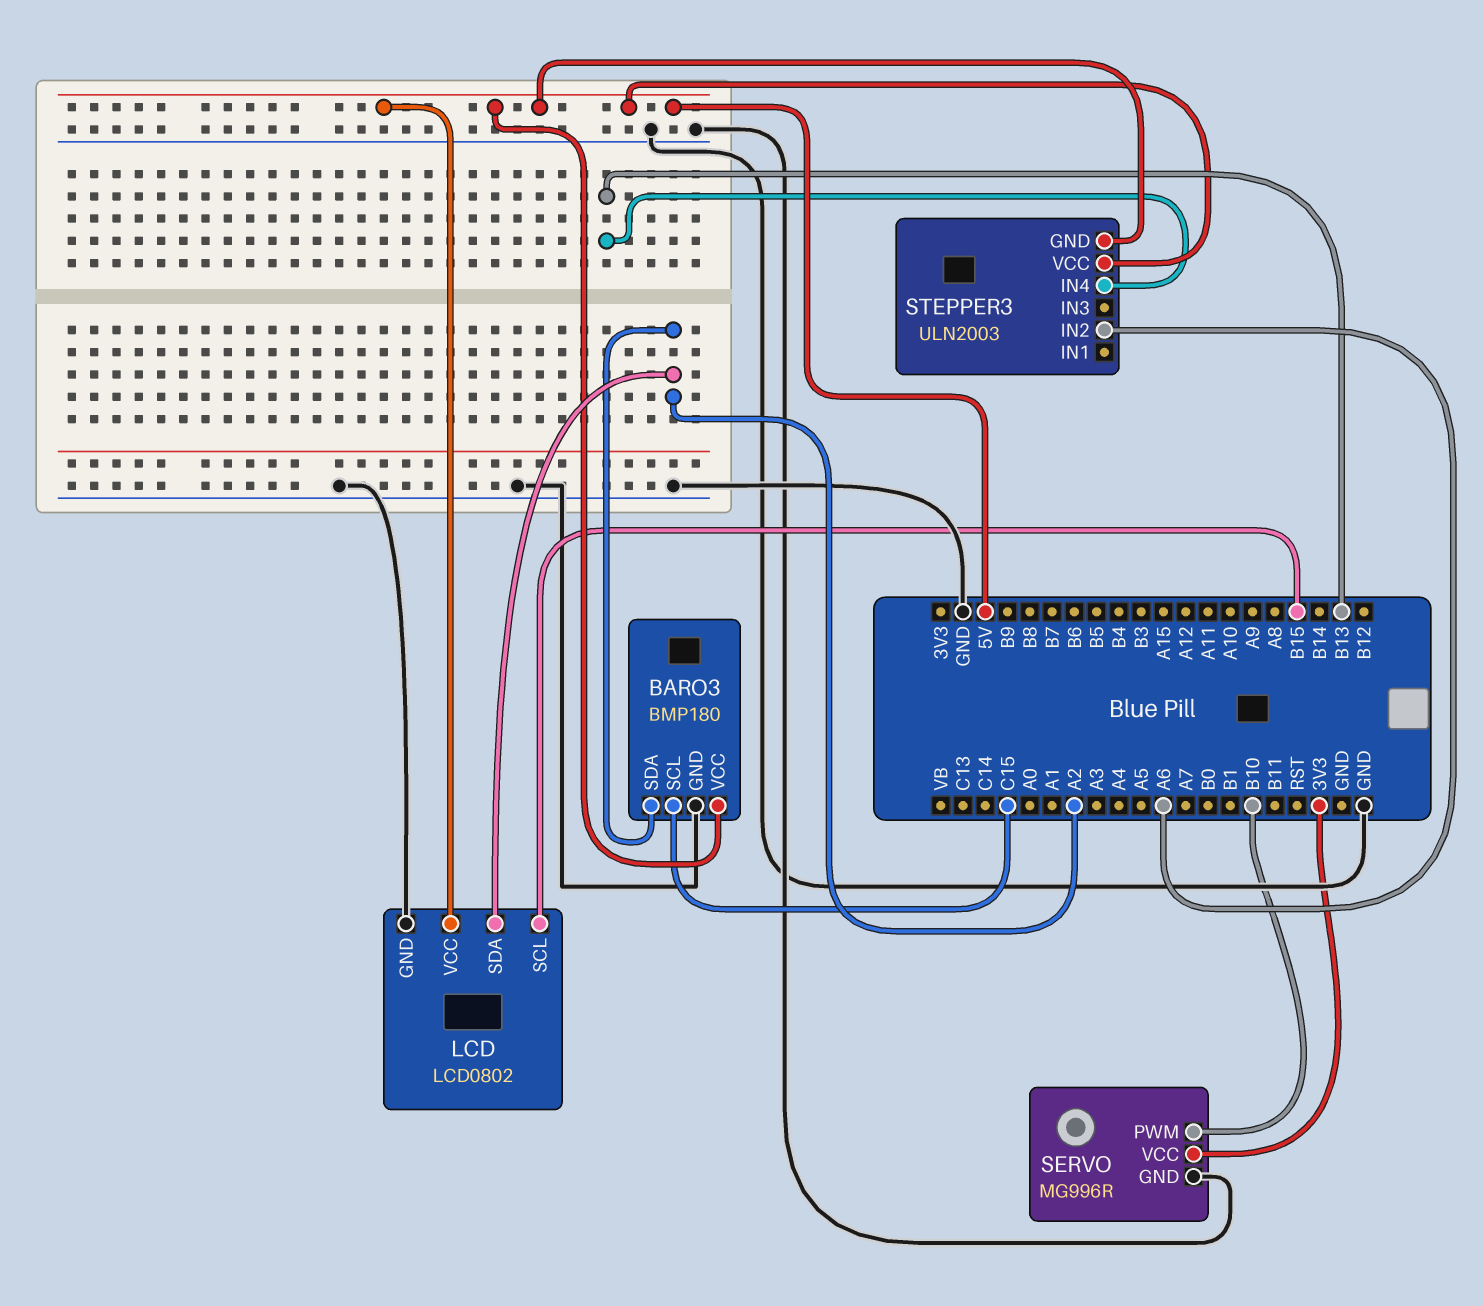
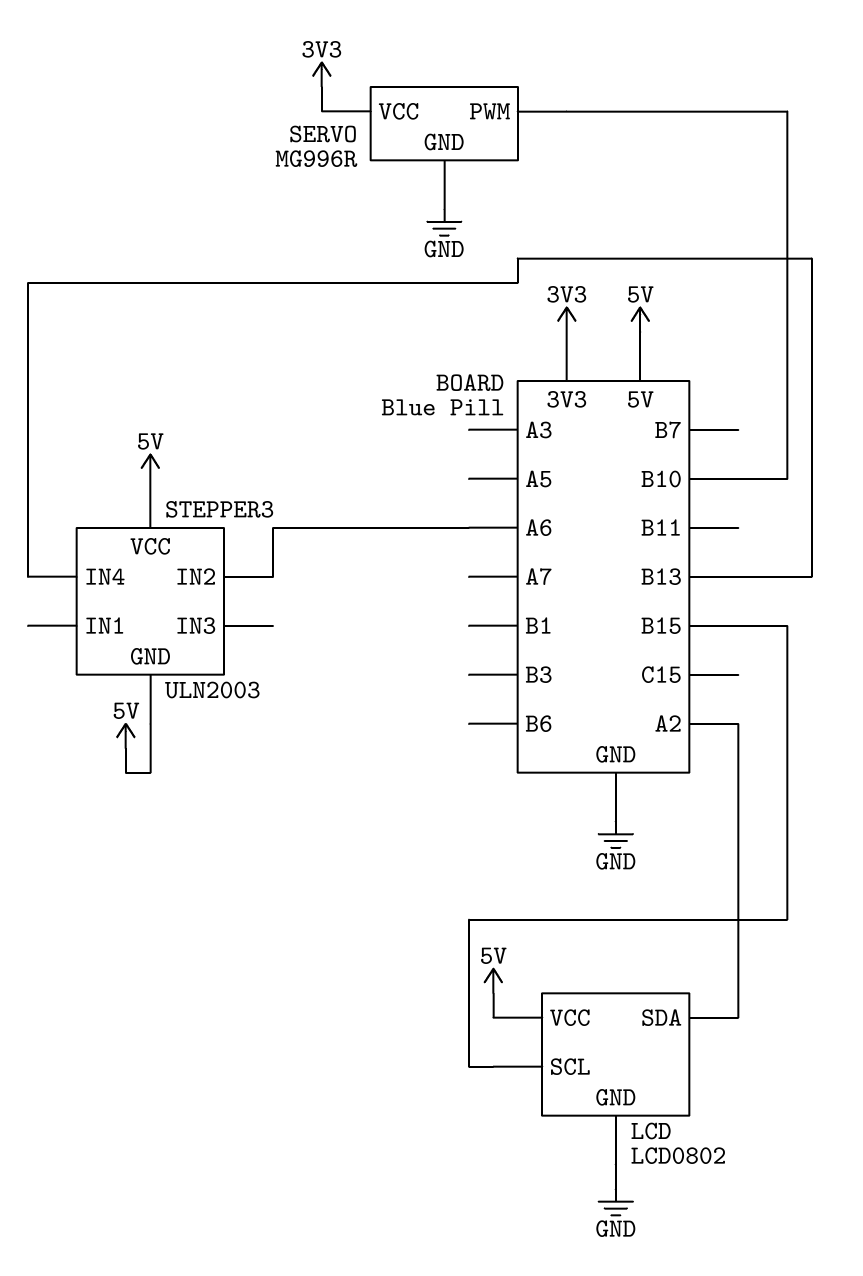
BARO3: BMP180 -> none
BARO3 pin GND: GND -> none
BARO3 pin SCL: C15 -> none
BARO3 pin SDA: A2 -> none
BARO3 pin VCC: 5V -> none

